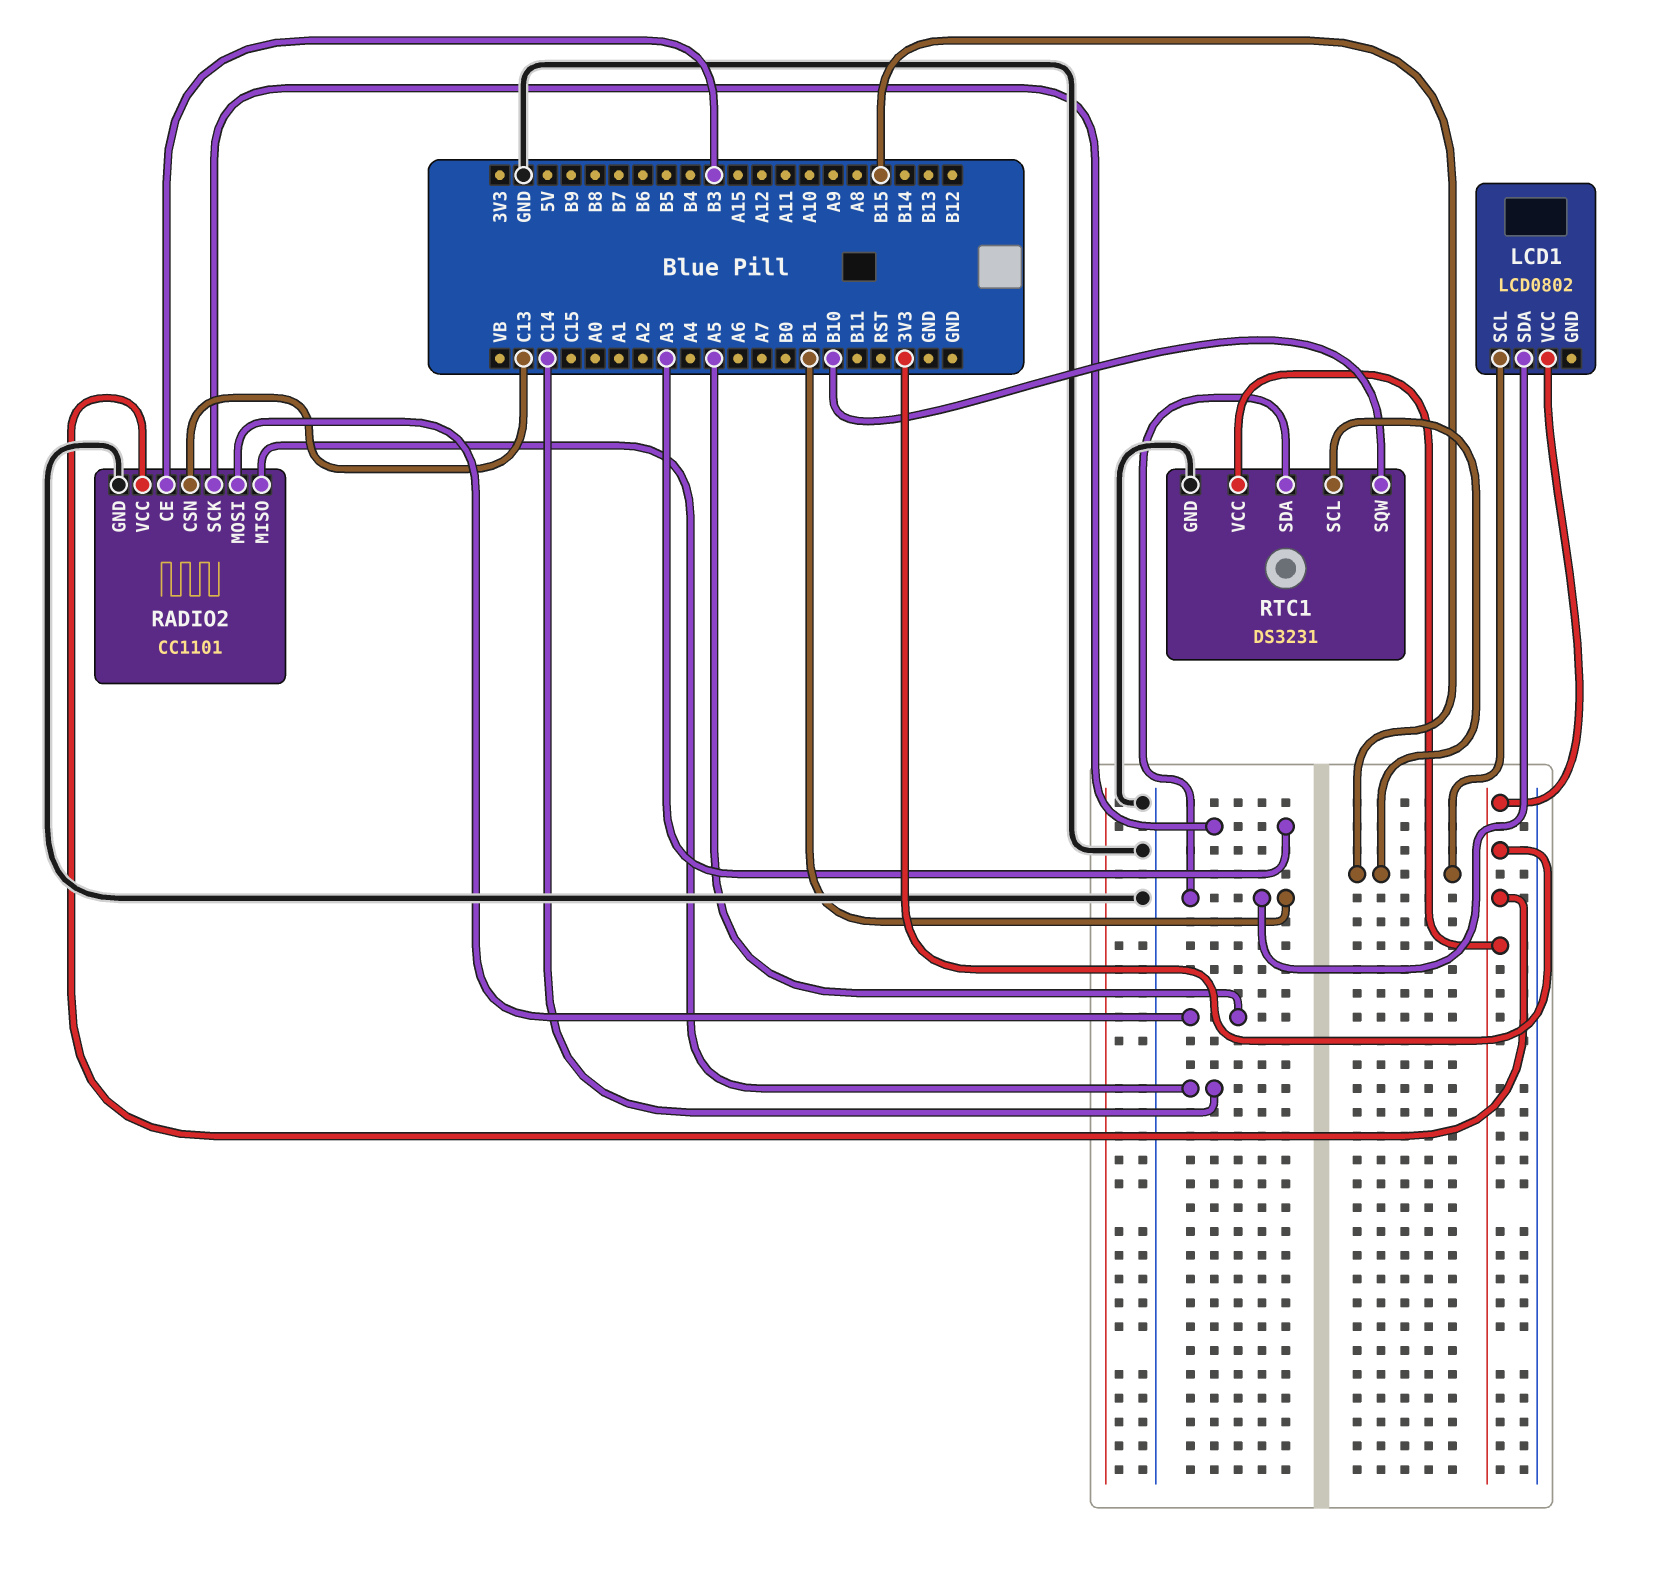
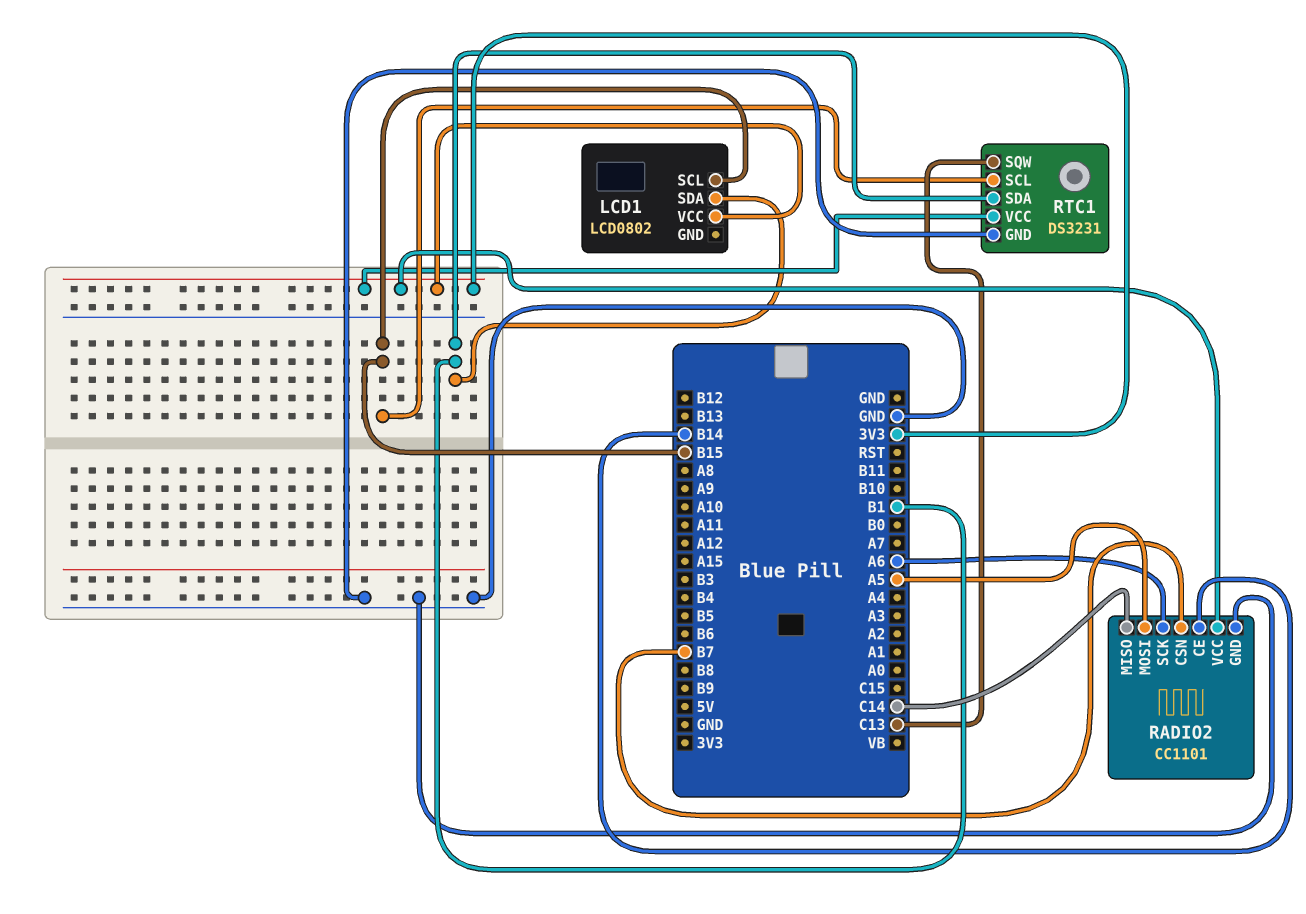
RADIO2 pin CE: B3 -> B14
RADIO2 pin CSN: C13 -> B7
RADIO2 pin SCK: A3 -> A6
RTC1 pin SQW: B10 -> C13

